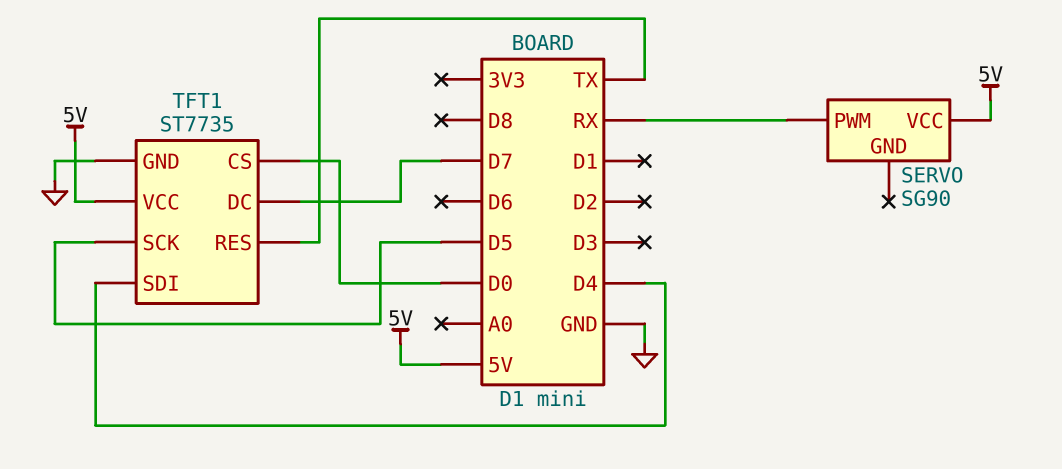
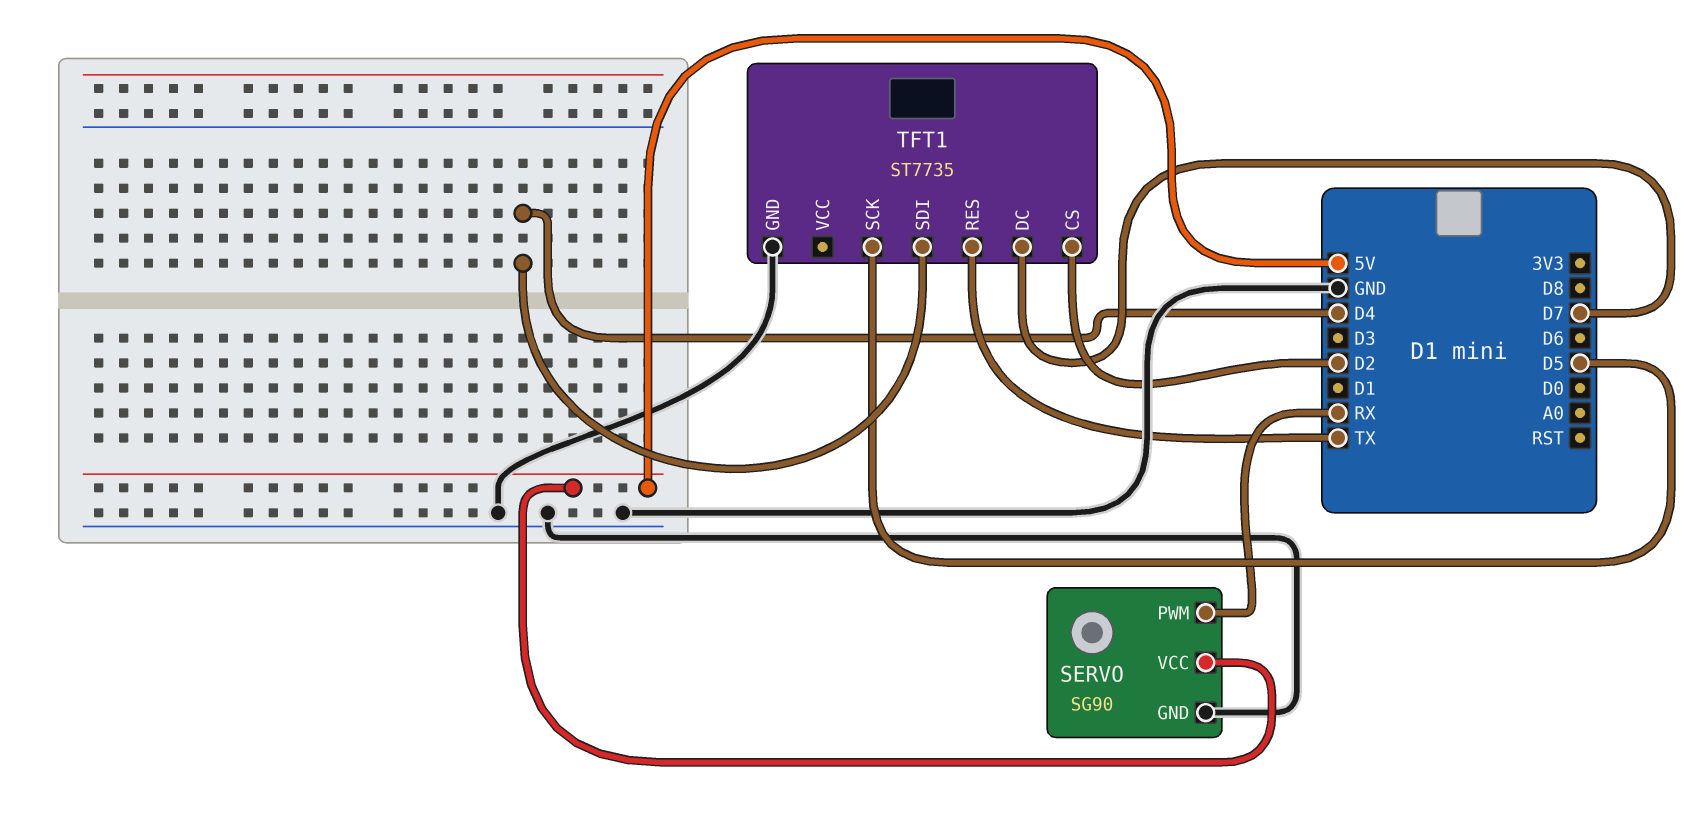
SERVO pin GND: none -> GND
TFT1 pin CS: D0 -> D2
TFT1 pin VCC: 5V -> none

